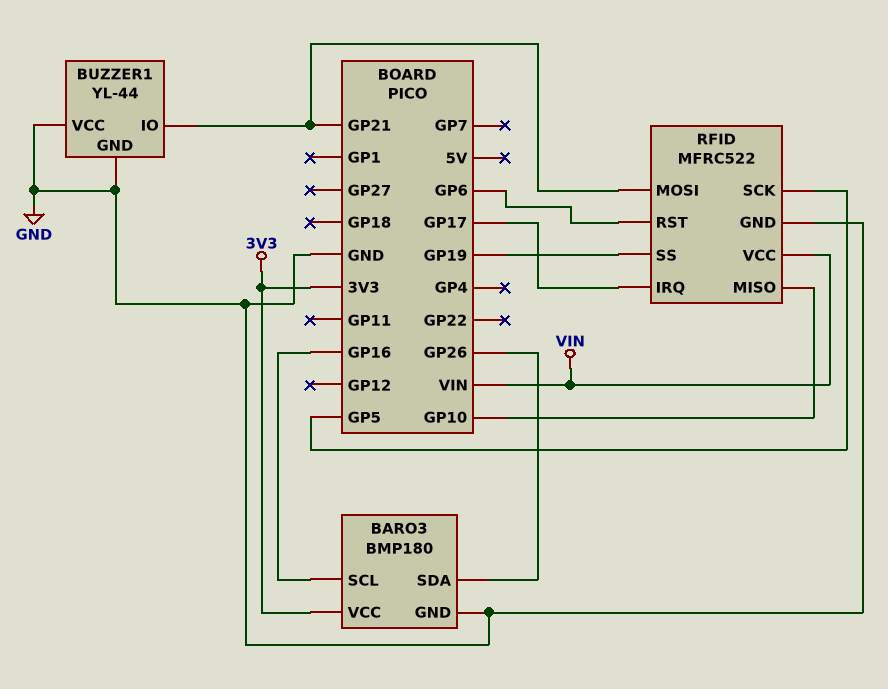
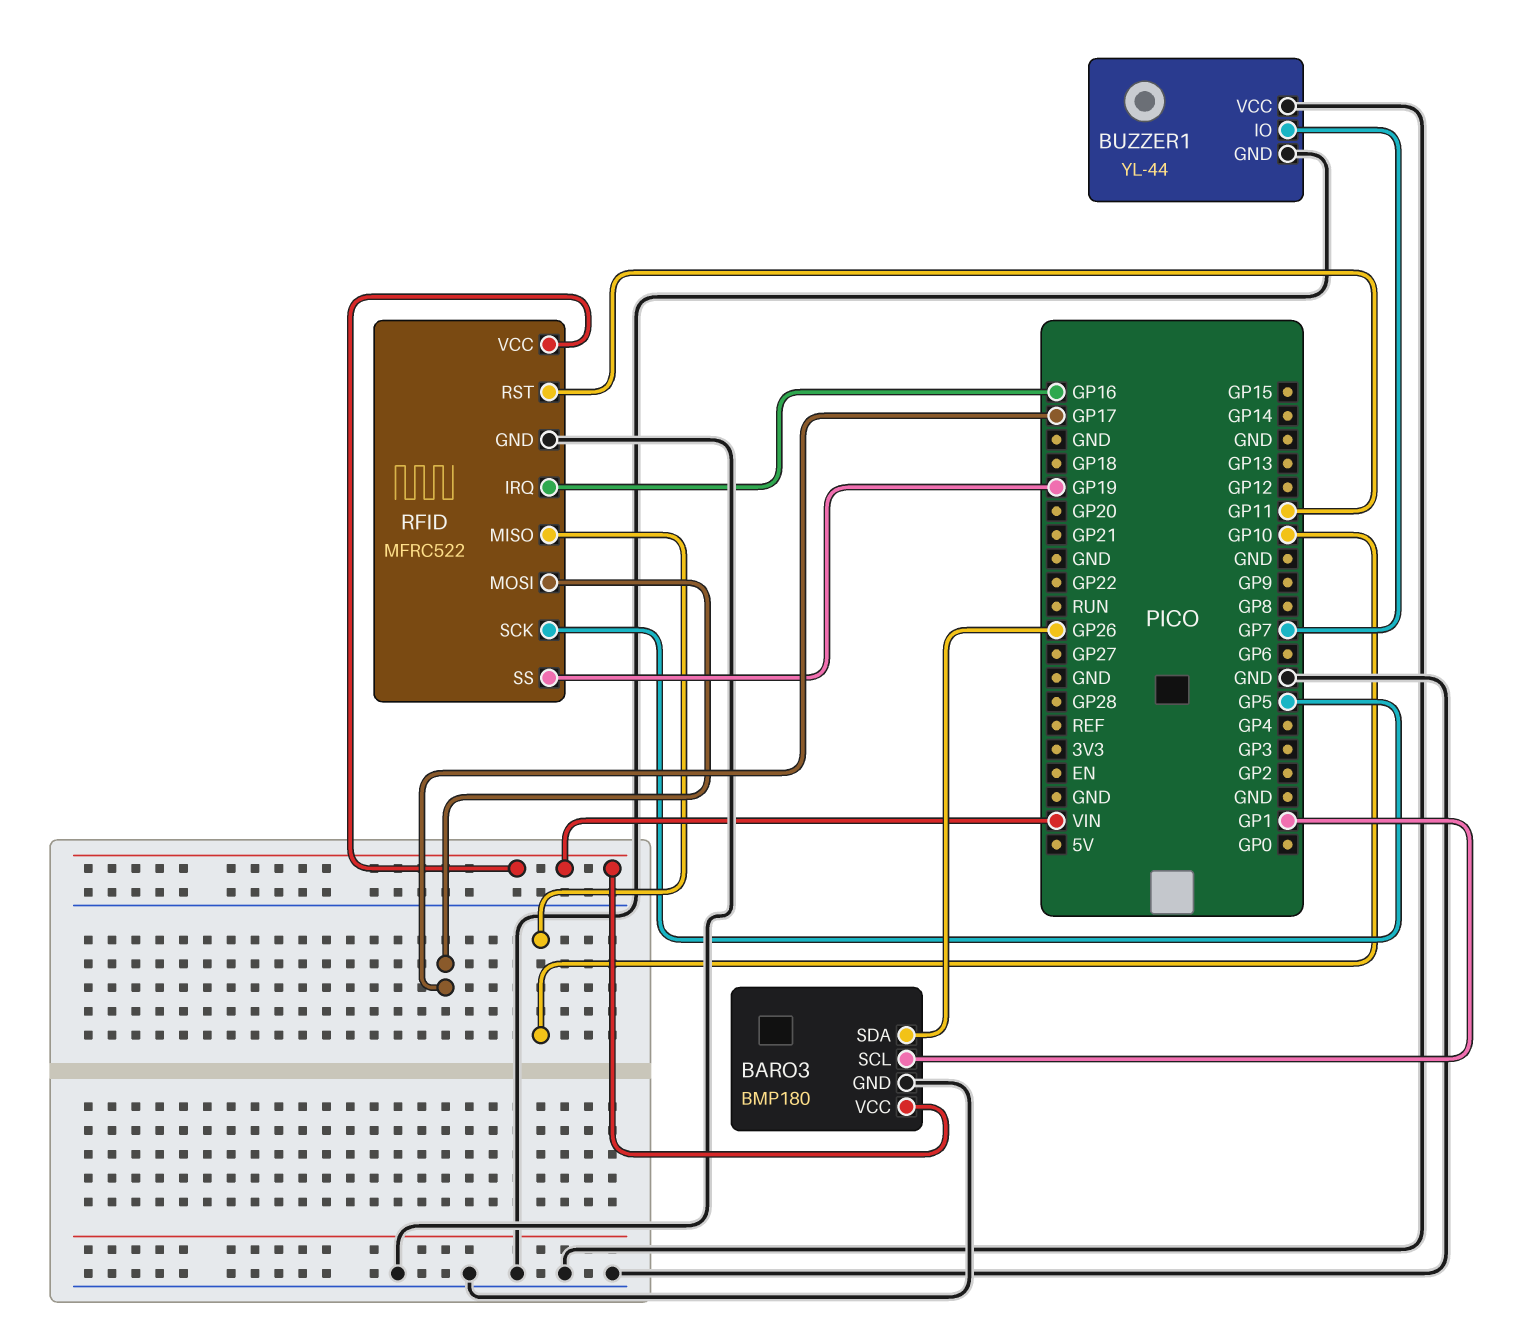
BARO3 pin SCL: GP16 -> GP1
BARO3 pin VCC: 3V3 -> VIN
BUZZER1 pin IO: GP21 -> GP7
RFID pin IRQ: GP17 -> GP16
RFID pin MOSI: GP21 -> GP17
RFID pin RST: GP6 -> GP11

